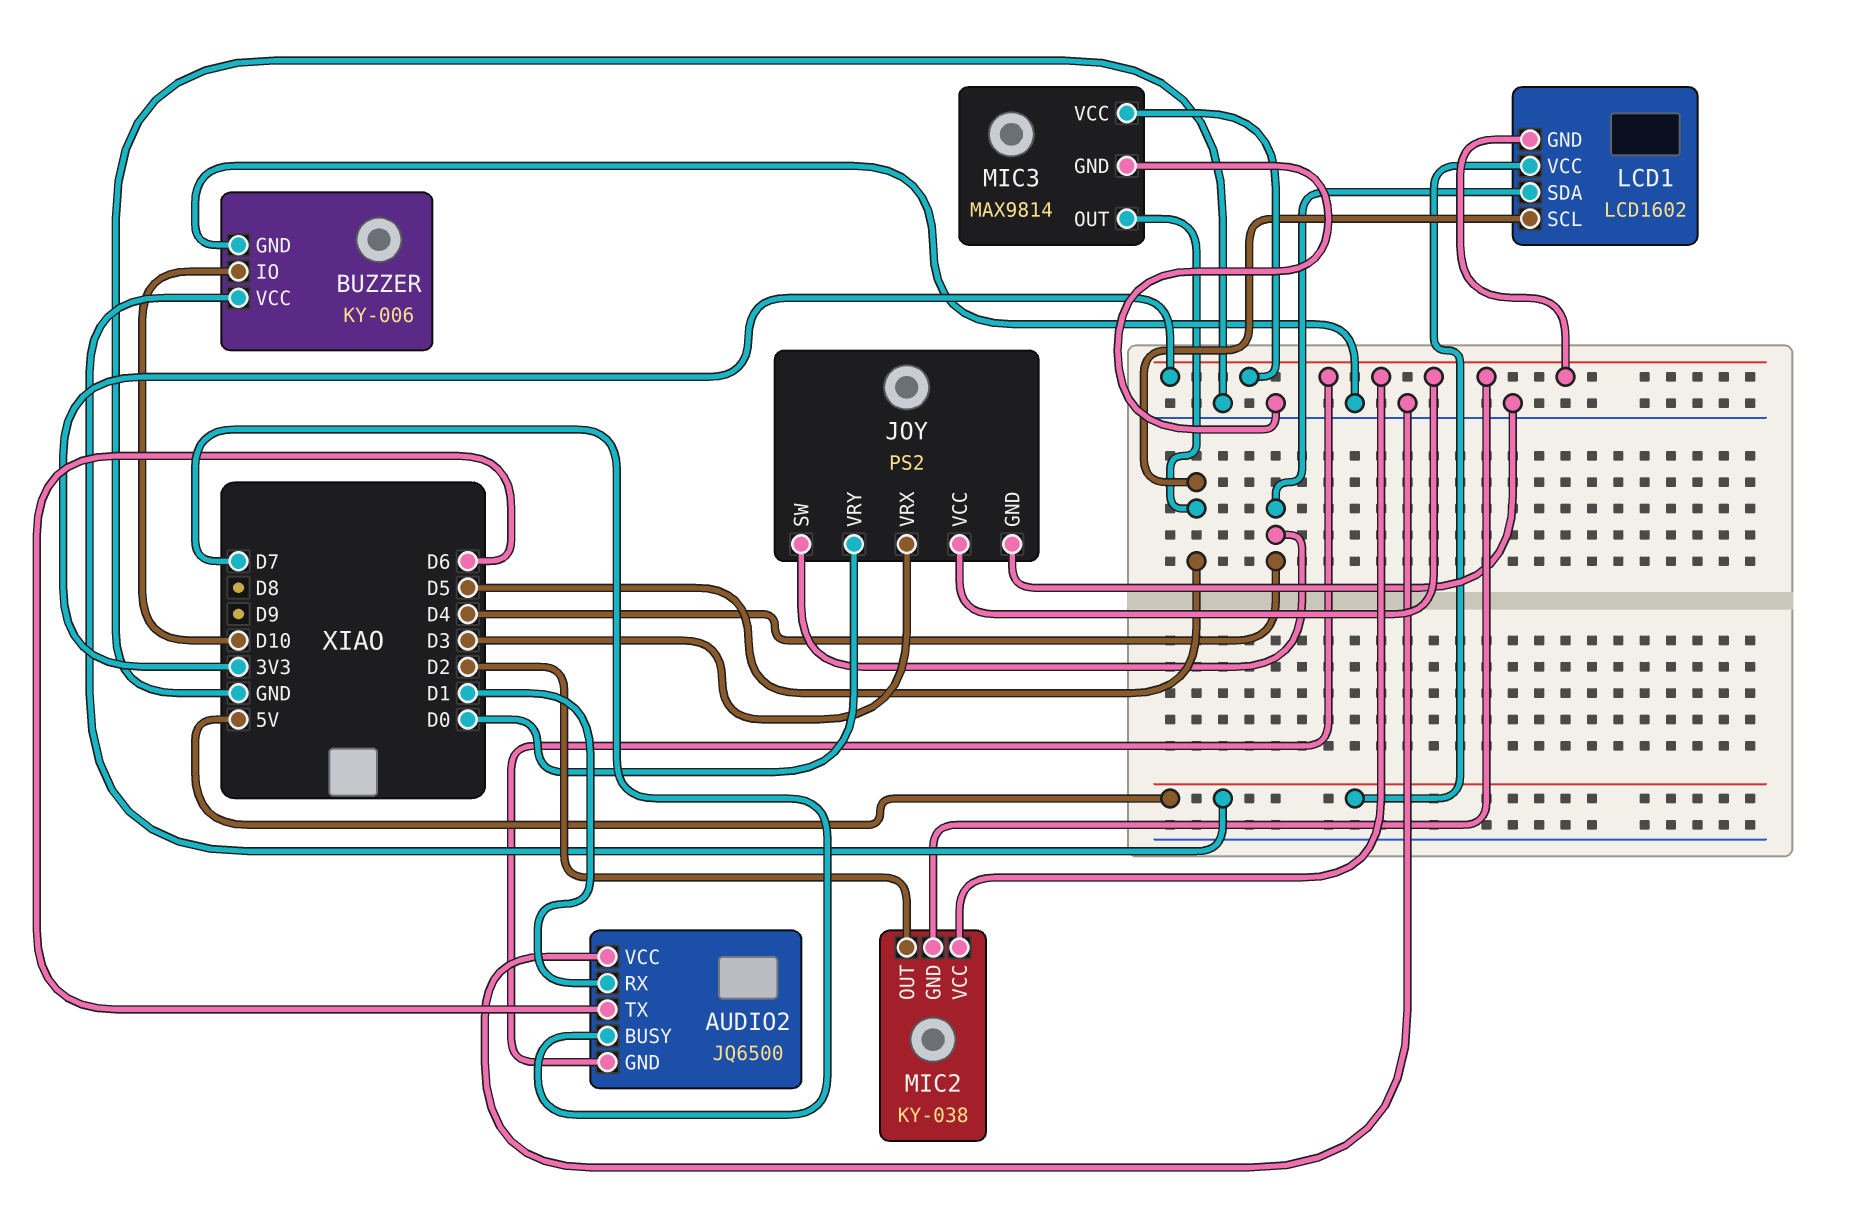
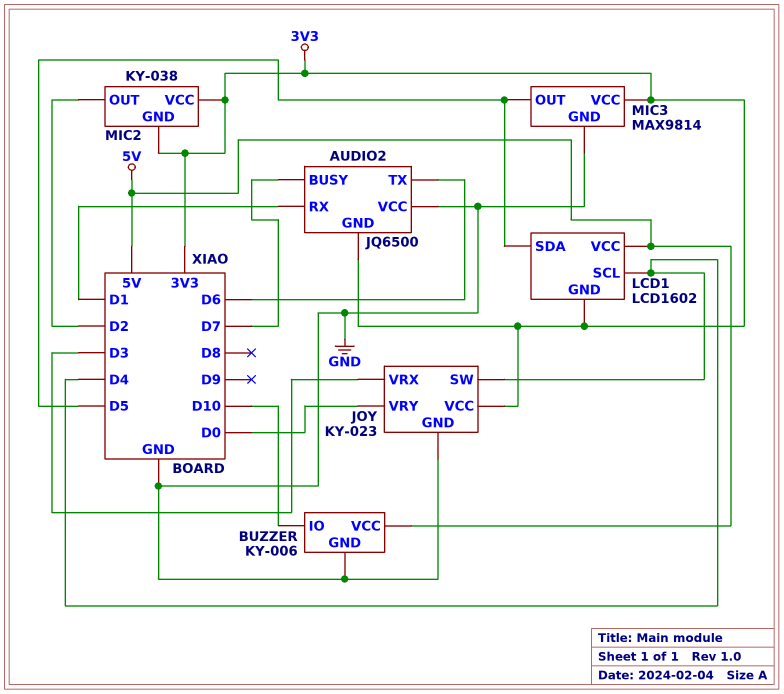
JOY: PS2 -> KY-023
LCD1 pin SCL: D5 -> D4
LCD1 pin SDA: D4 -> D5

